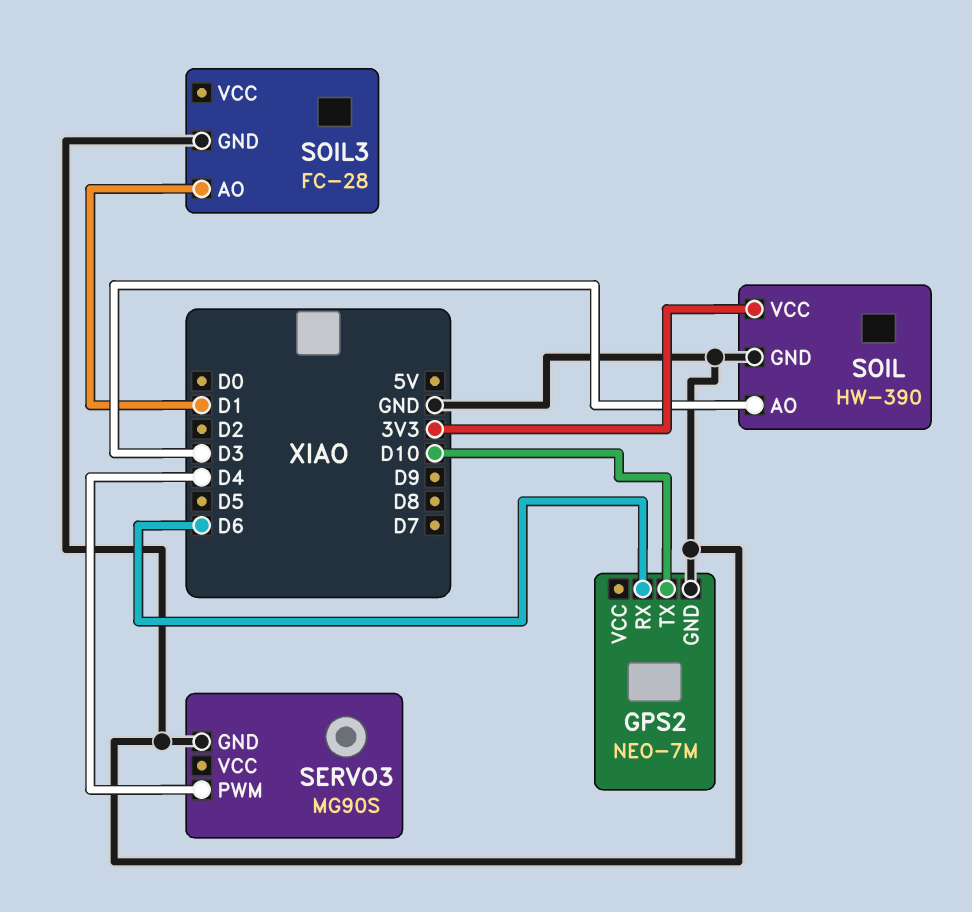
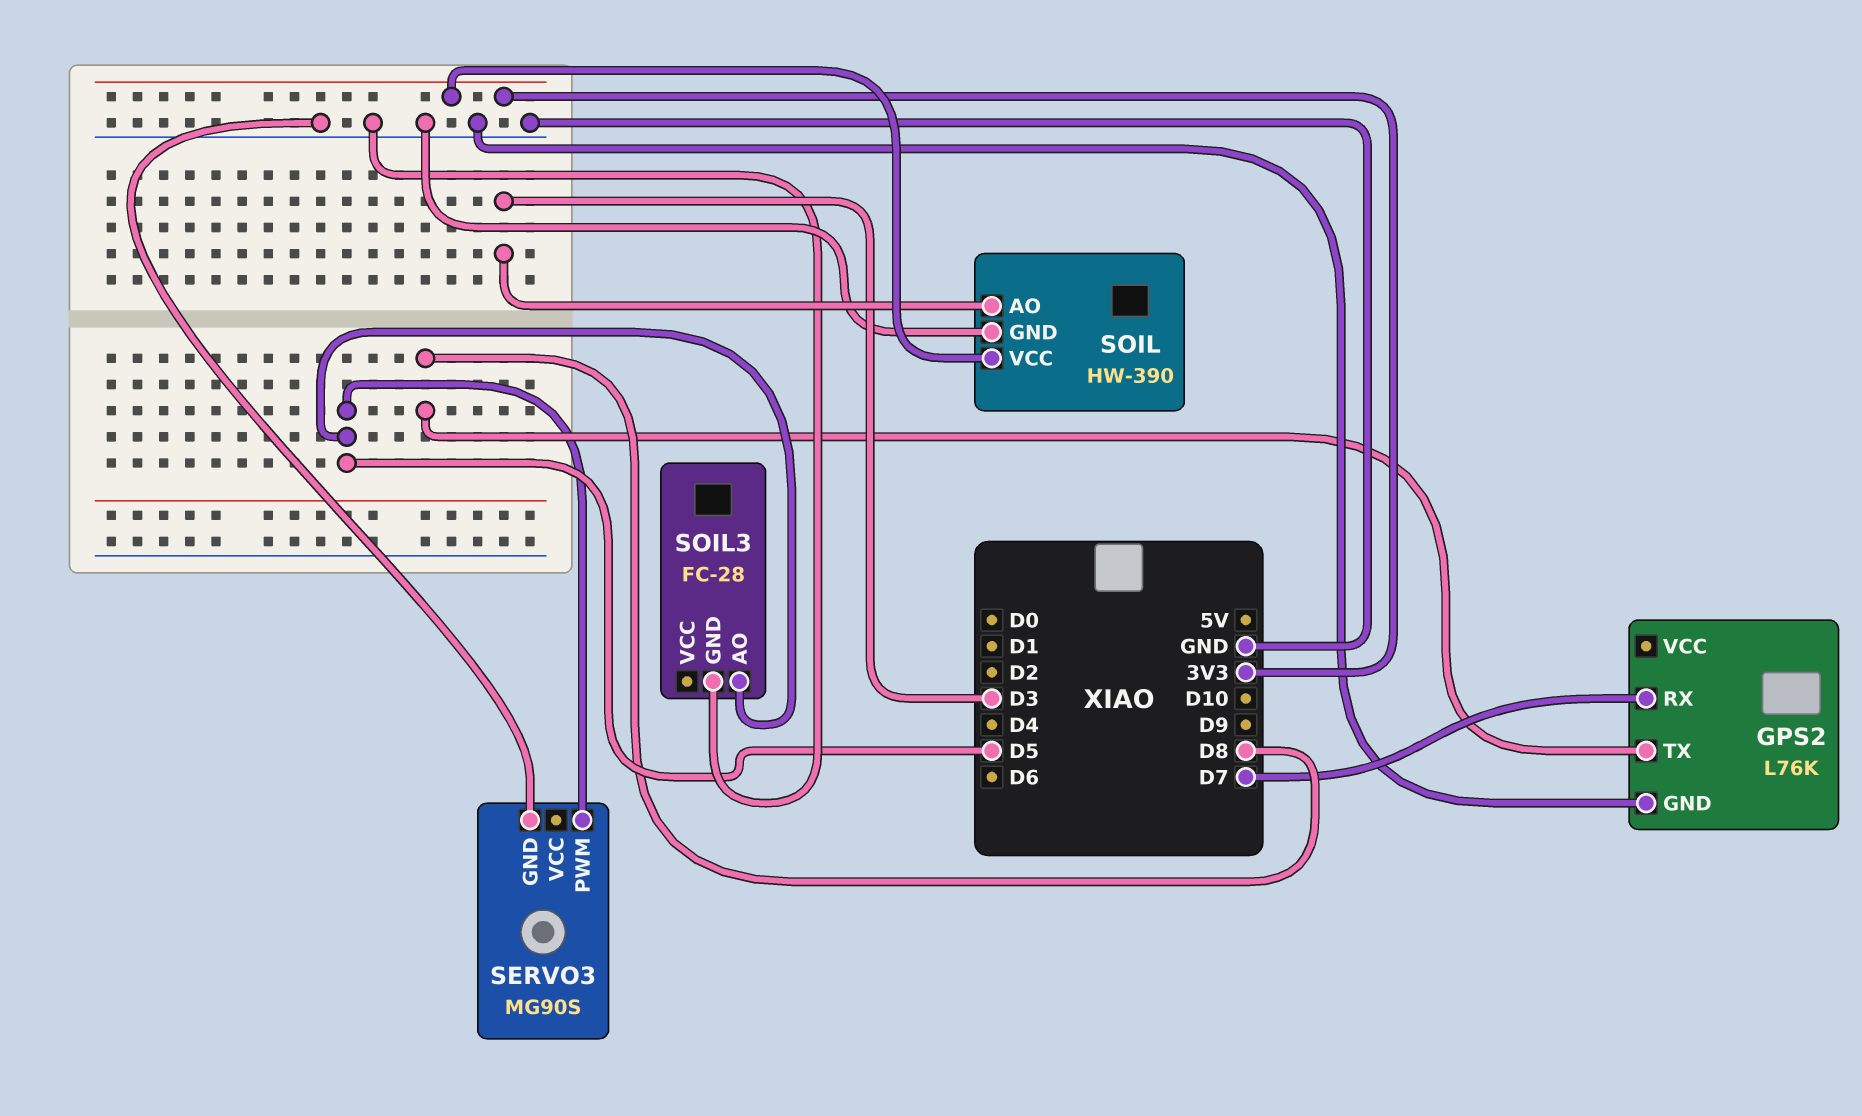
GPS2: NEO-7M -> L76K
GPS2 pin RX: D6 -> D7
GPS2 pin TX: D10 -> D8
SERVO3 pin PWM: D4 -> D5
SOIL3 pin AO: D1 -> D5

